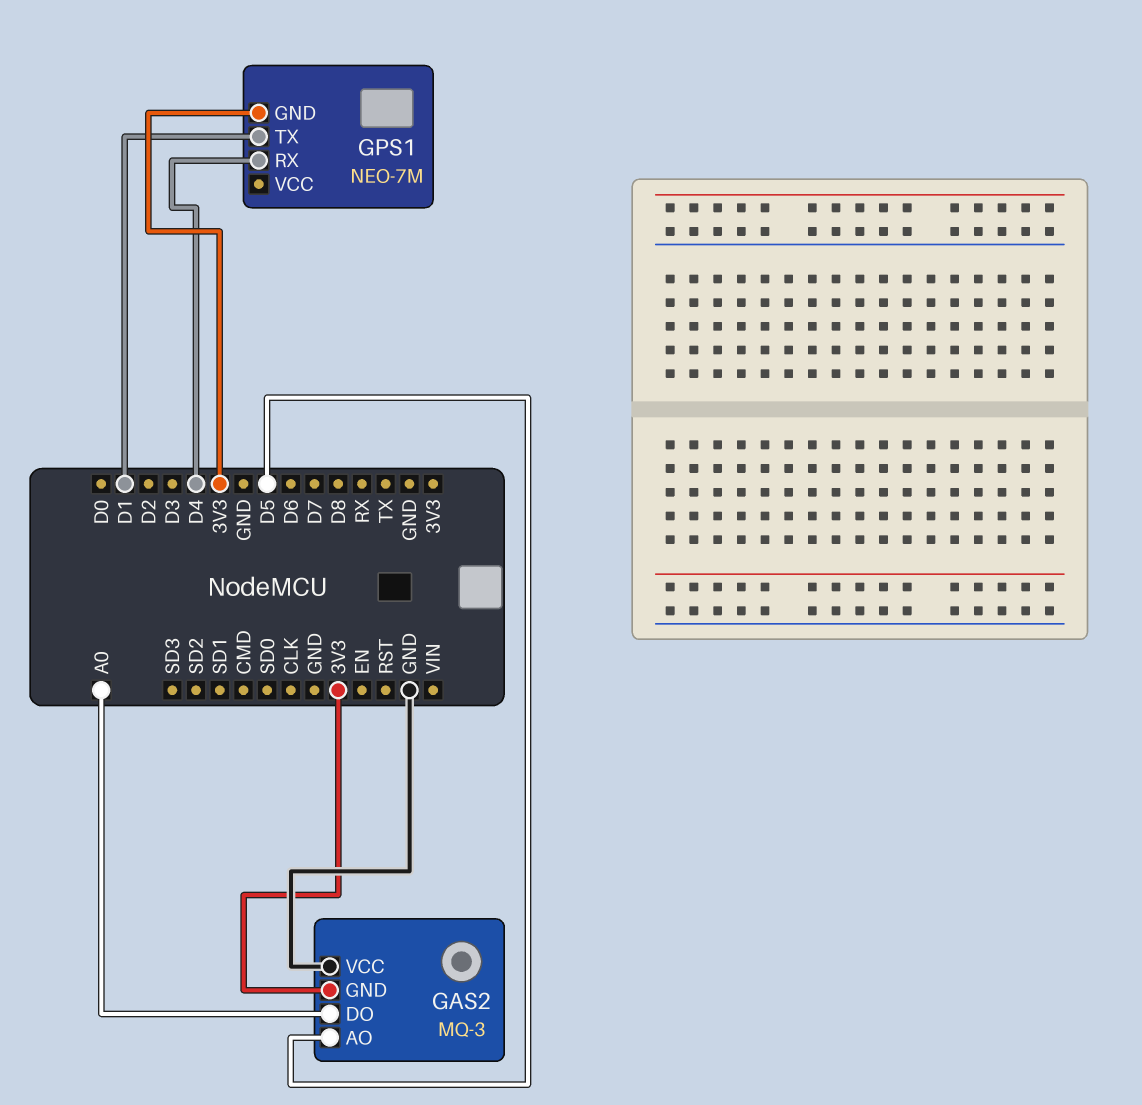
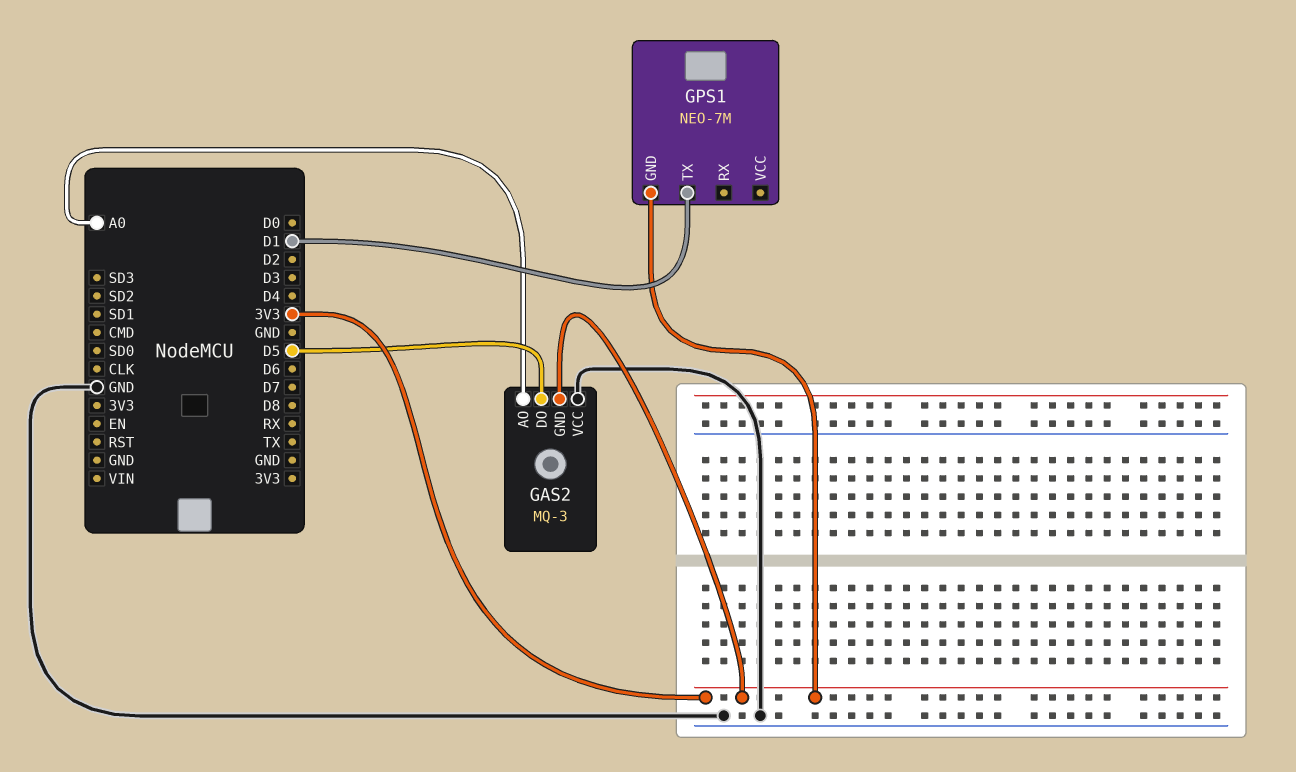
GAS2 pin AO: D5 -> A0
GAS2 pin DO: A0 -> D5
GPS1 pin RX: D4 -> none

